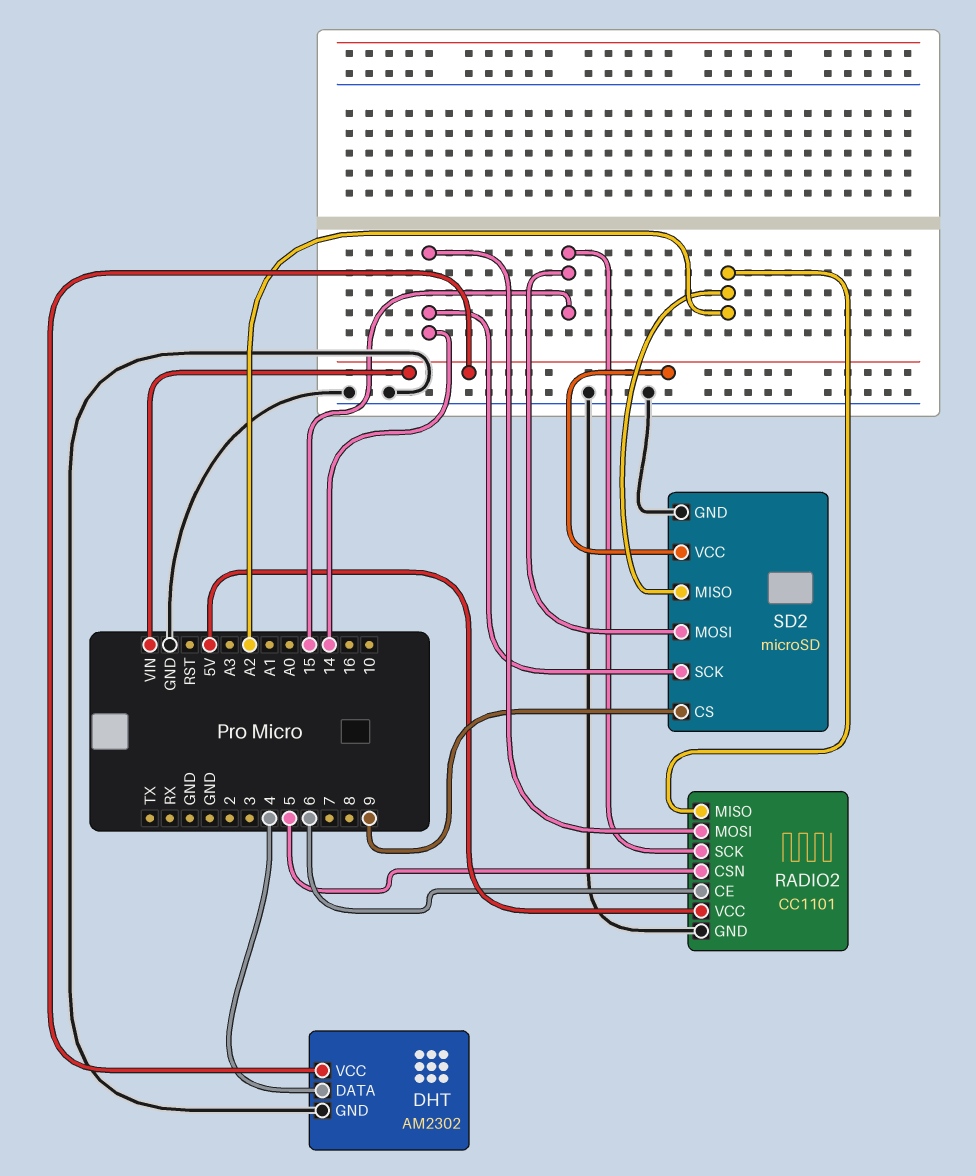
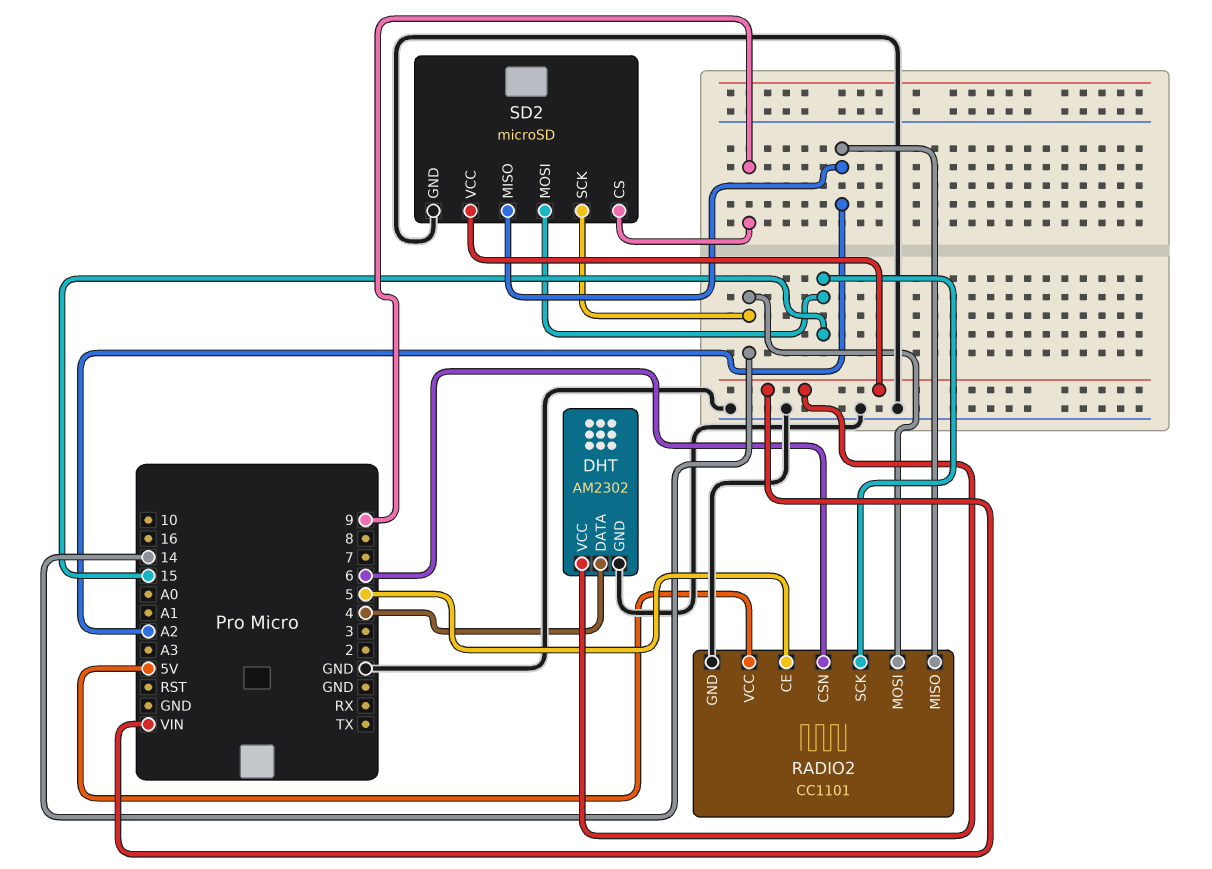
RADIO2 pin CE: 6 -> 5
RADIO2 pin CSN: 5 -> 6

